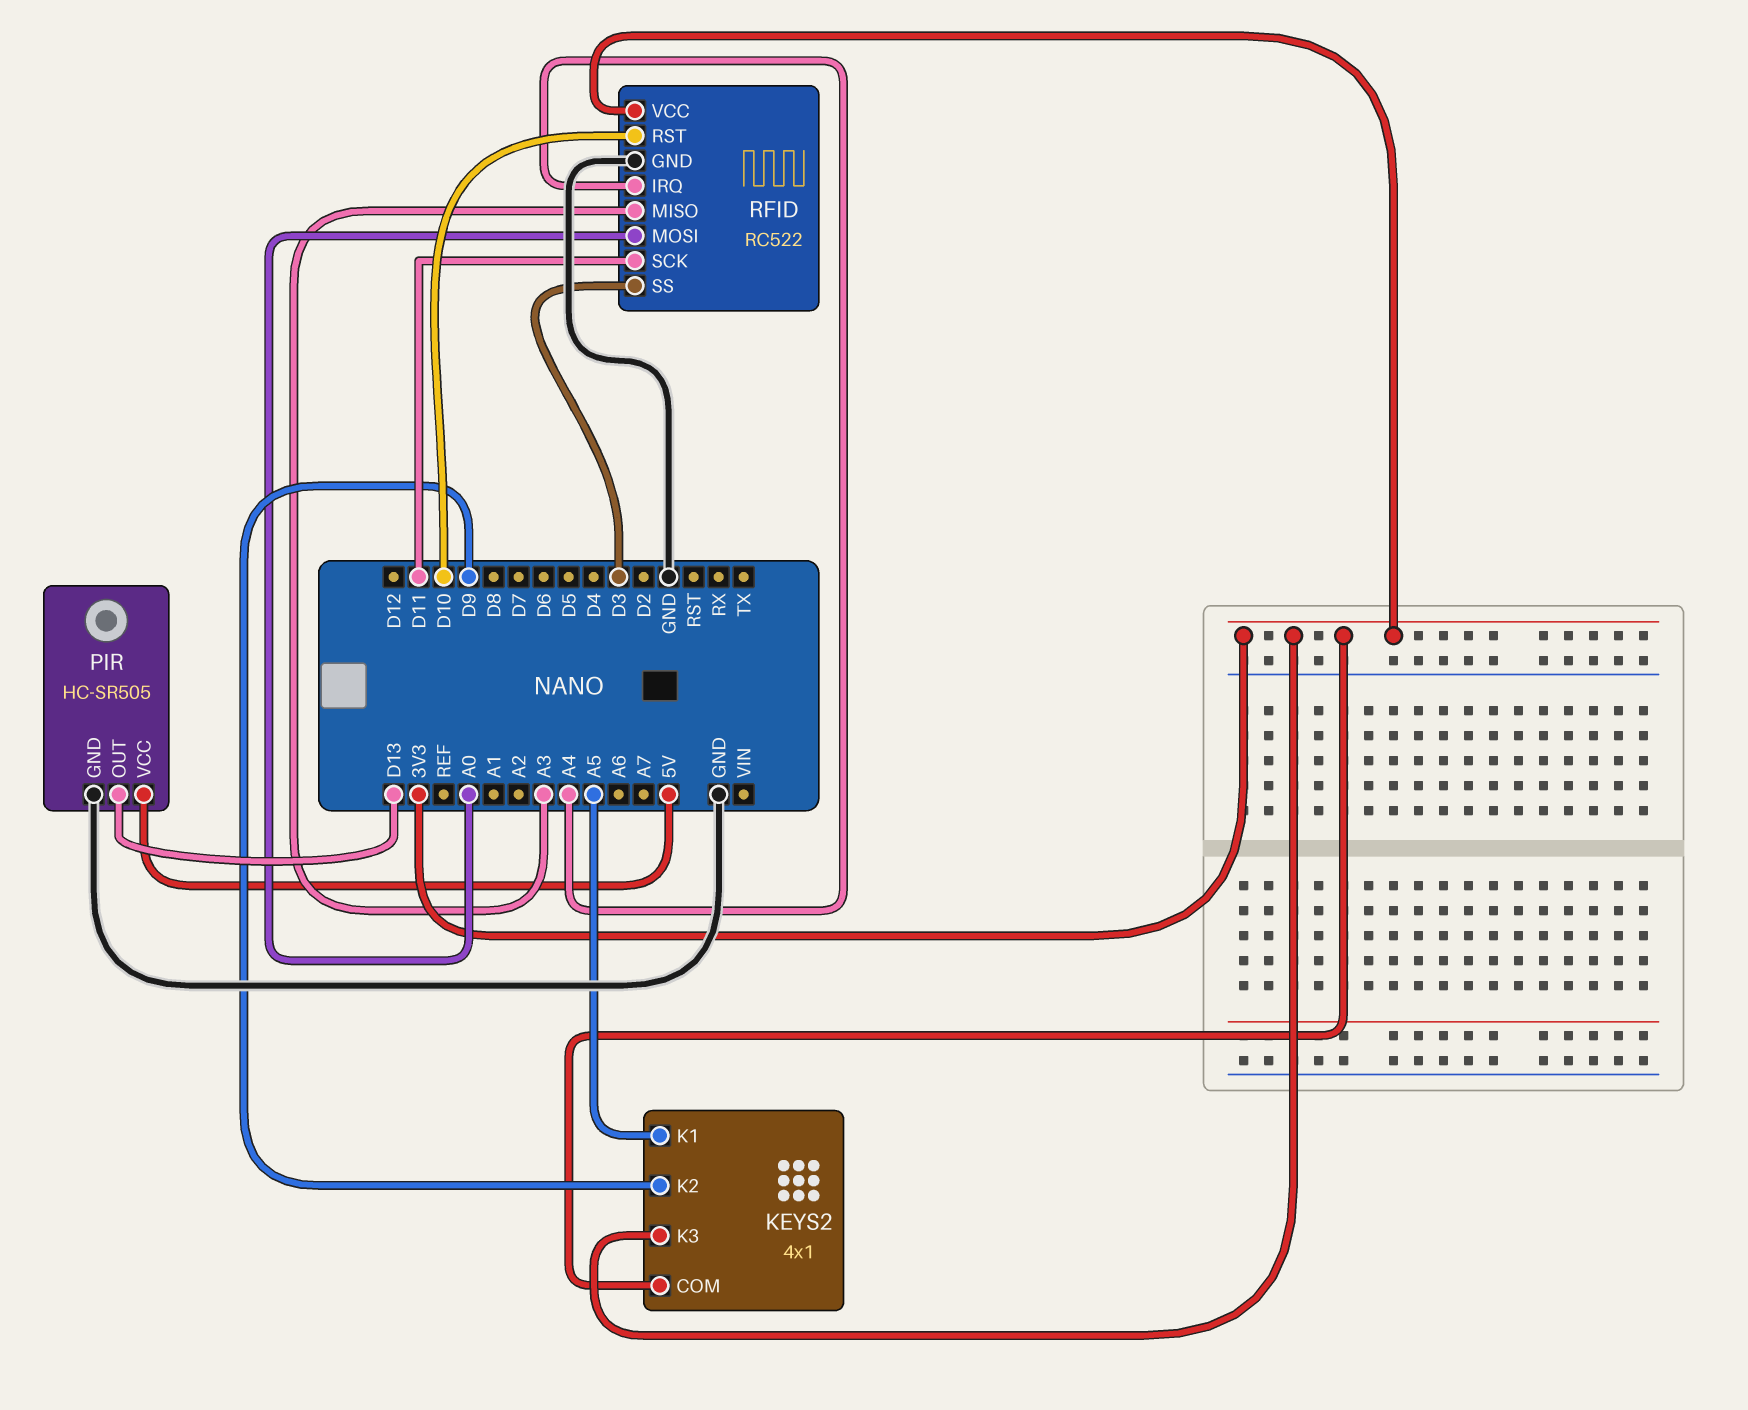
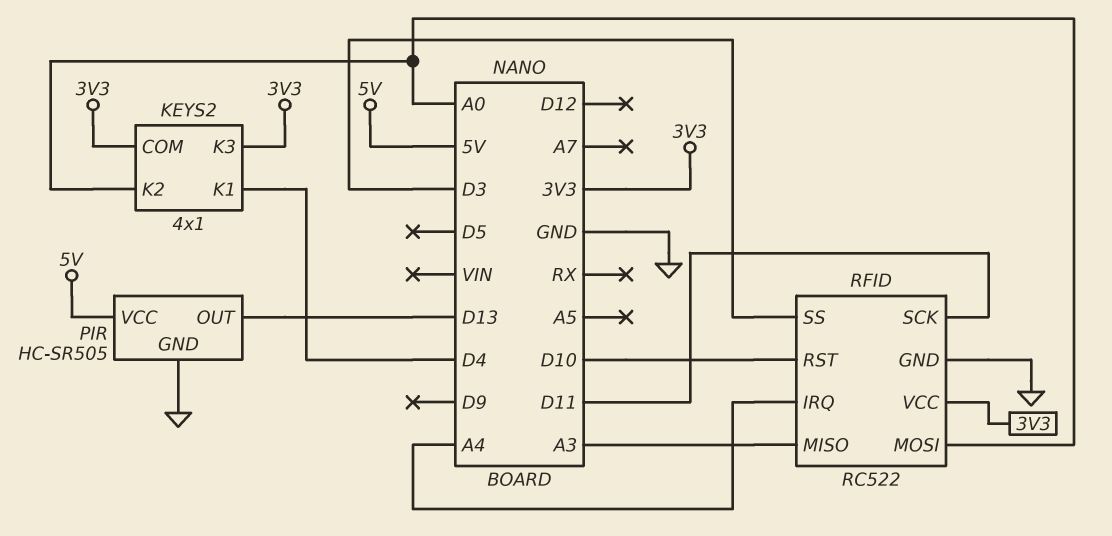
KEYS2 pin K1: A5 -> D4
KEYS2 pin K2: D9 -> A0

